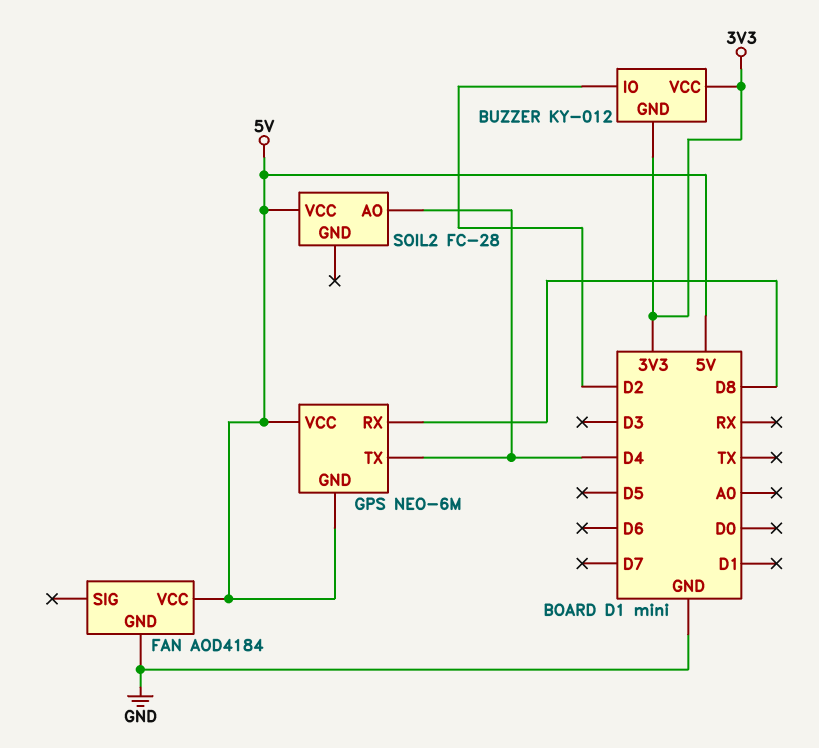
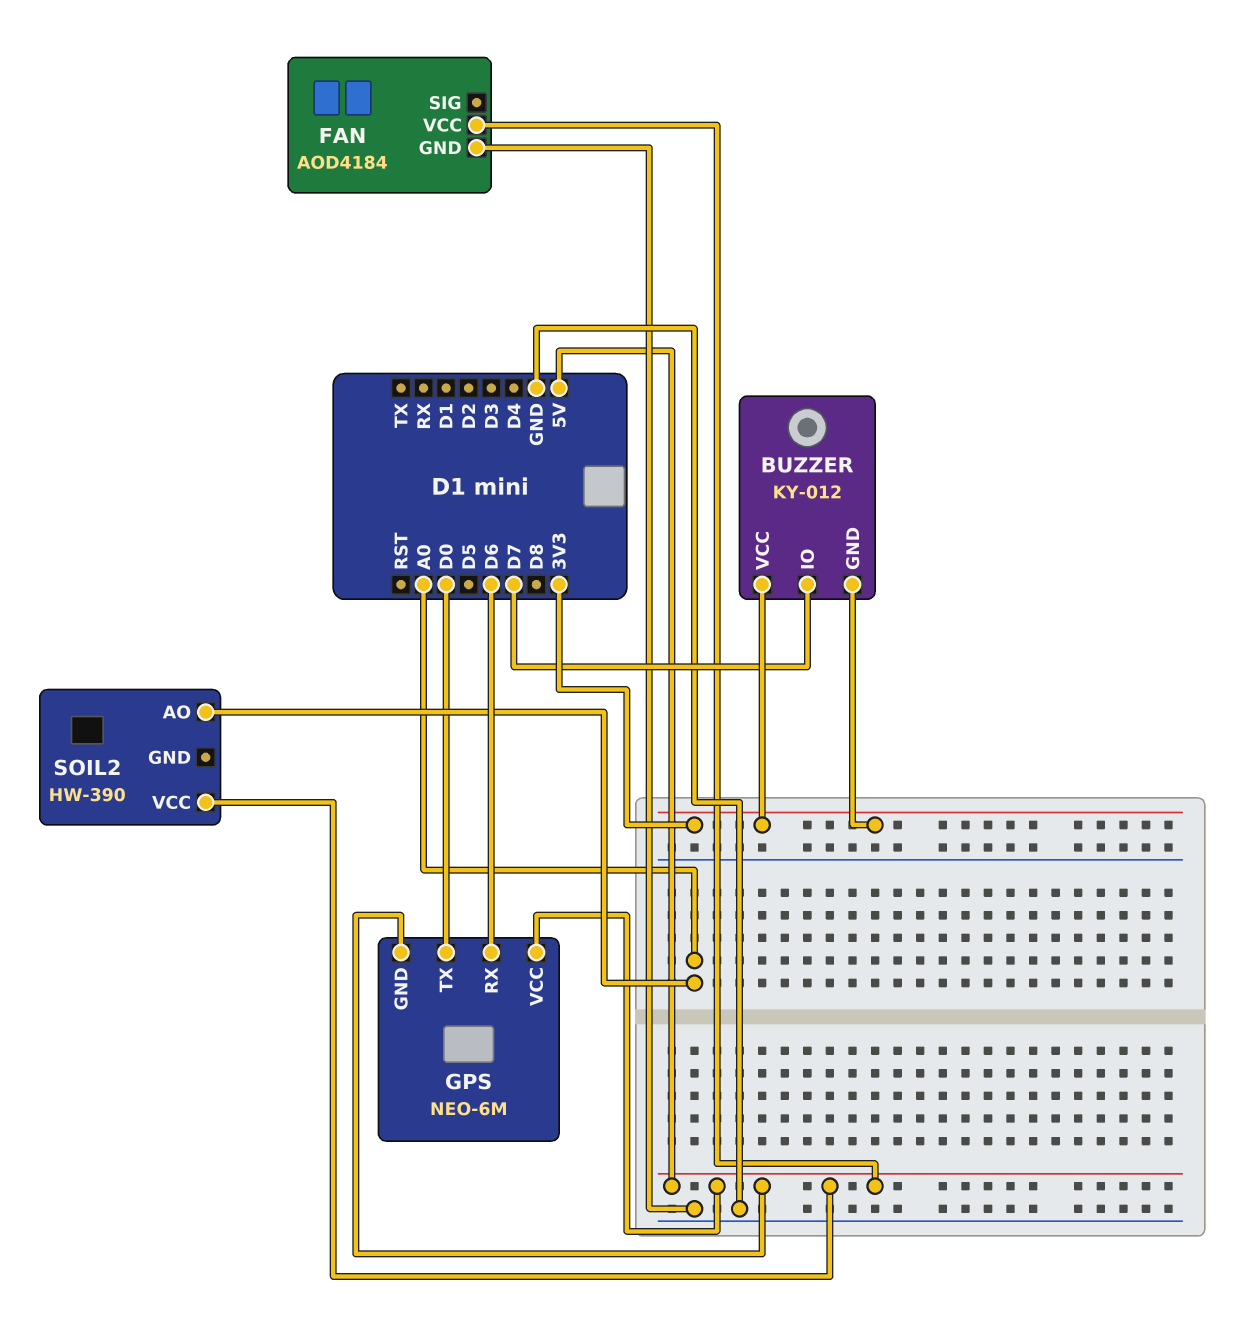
BUZZER pin IO: D2 -> D7
GPS pin RX: D8 -> D6
GPS pin TX: D4 -> D0
SOIL2: FC-28 -> HW-390
SOIL2 pin AO: D4 -> A0

